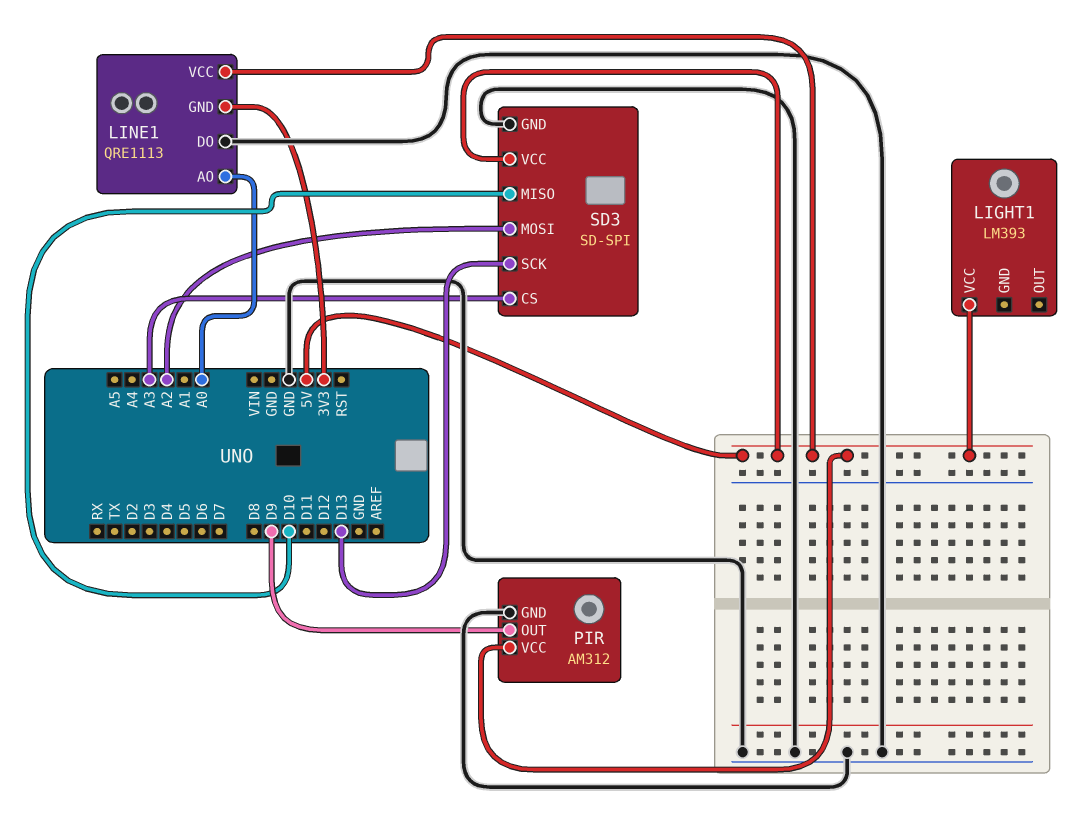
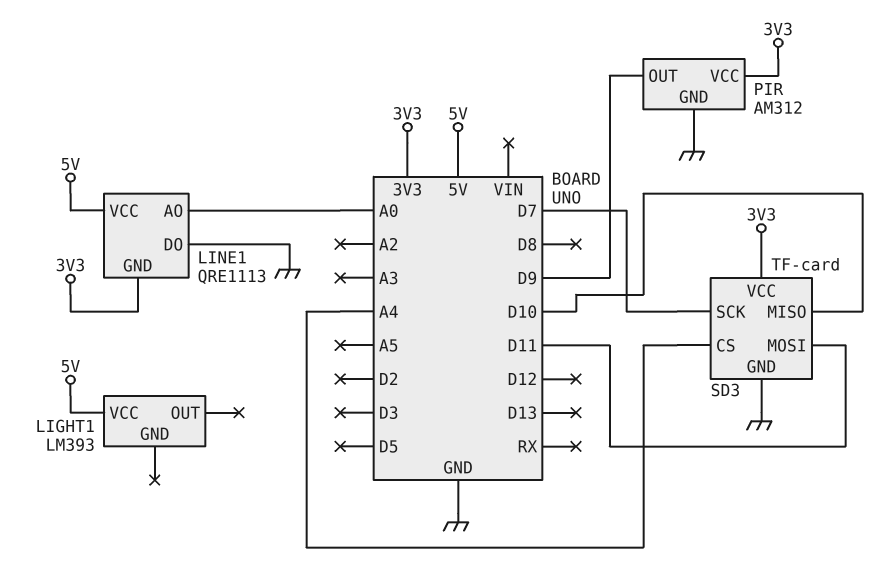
PIR pin VCC: 5V -> 3V3
SD3: SD-SPI -> TF-card
SD3 pin CS: A3 -> A4
SD3 pin MOSI: A2 -> D11
SD3 pin SCK: D13 -> D7
SD3 pin VCC: 5V -> 3V3

